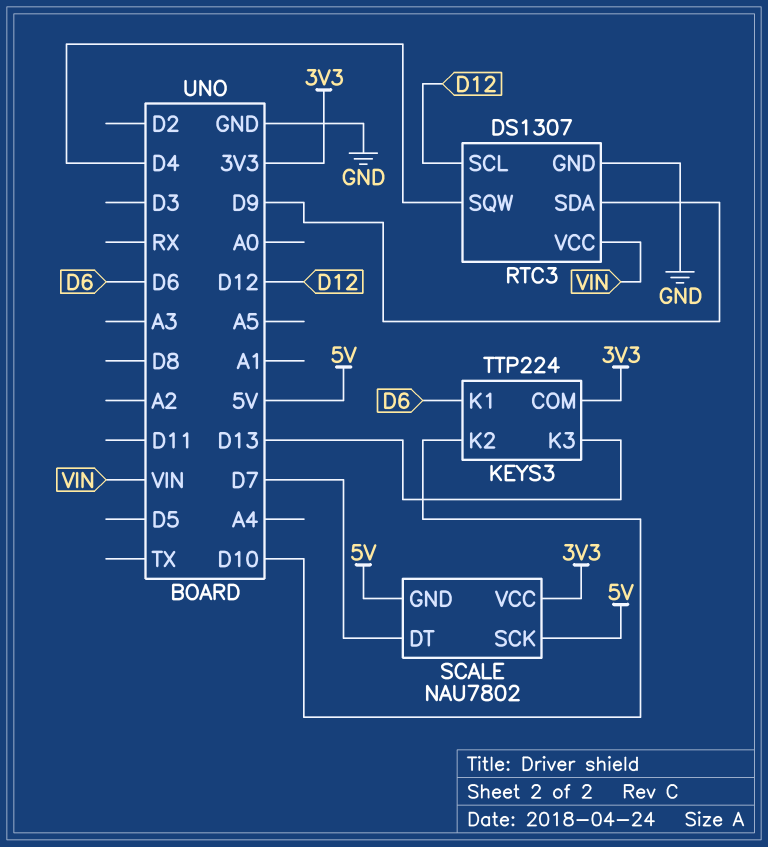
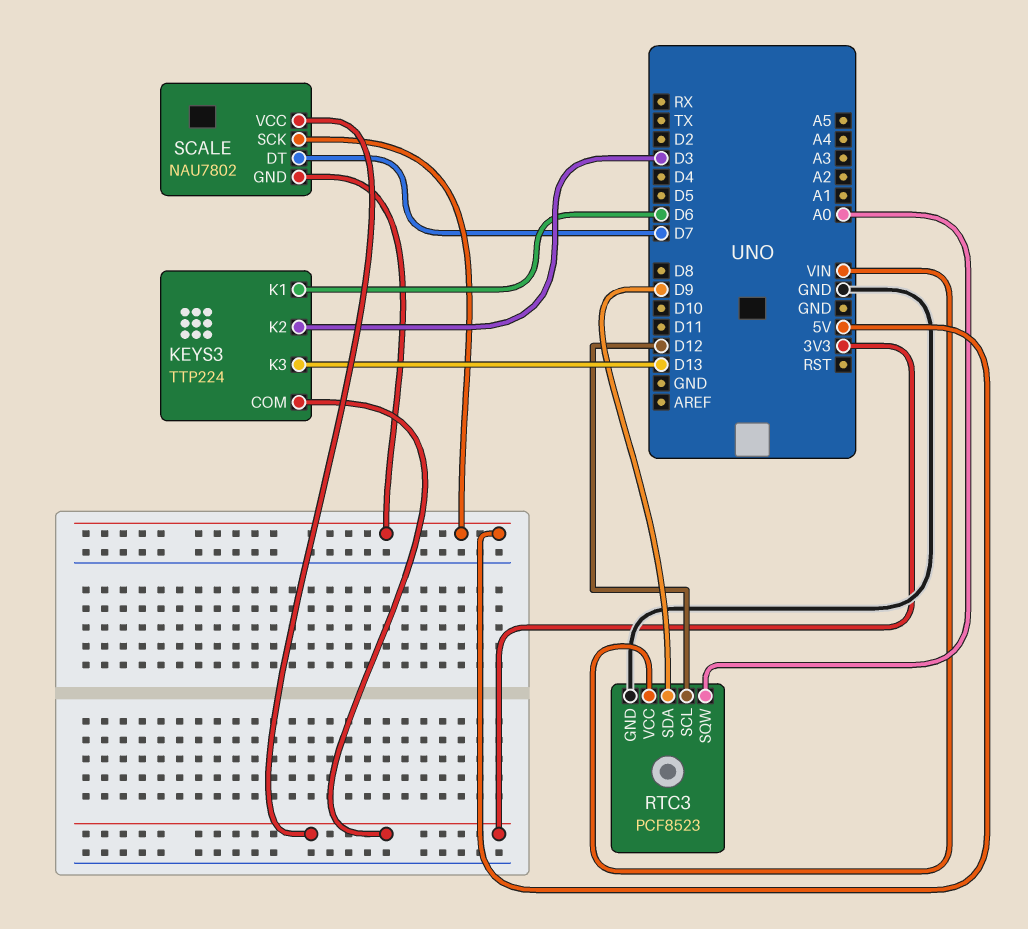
KEYS3 pin K2: D10 -> D3
RTC3: DS1307 -> PCF8523
RTC3 pin SQW: D4 -> A0

